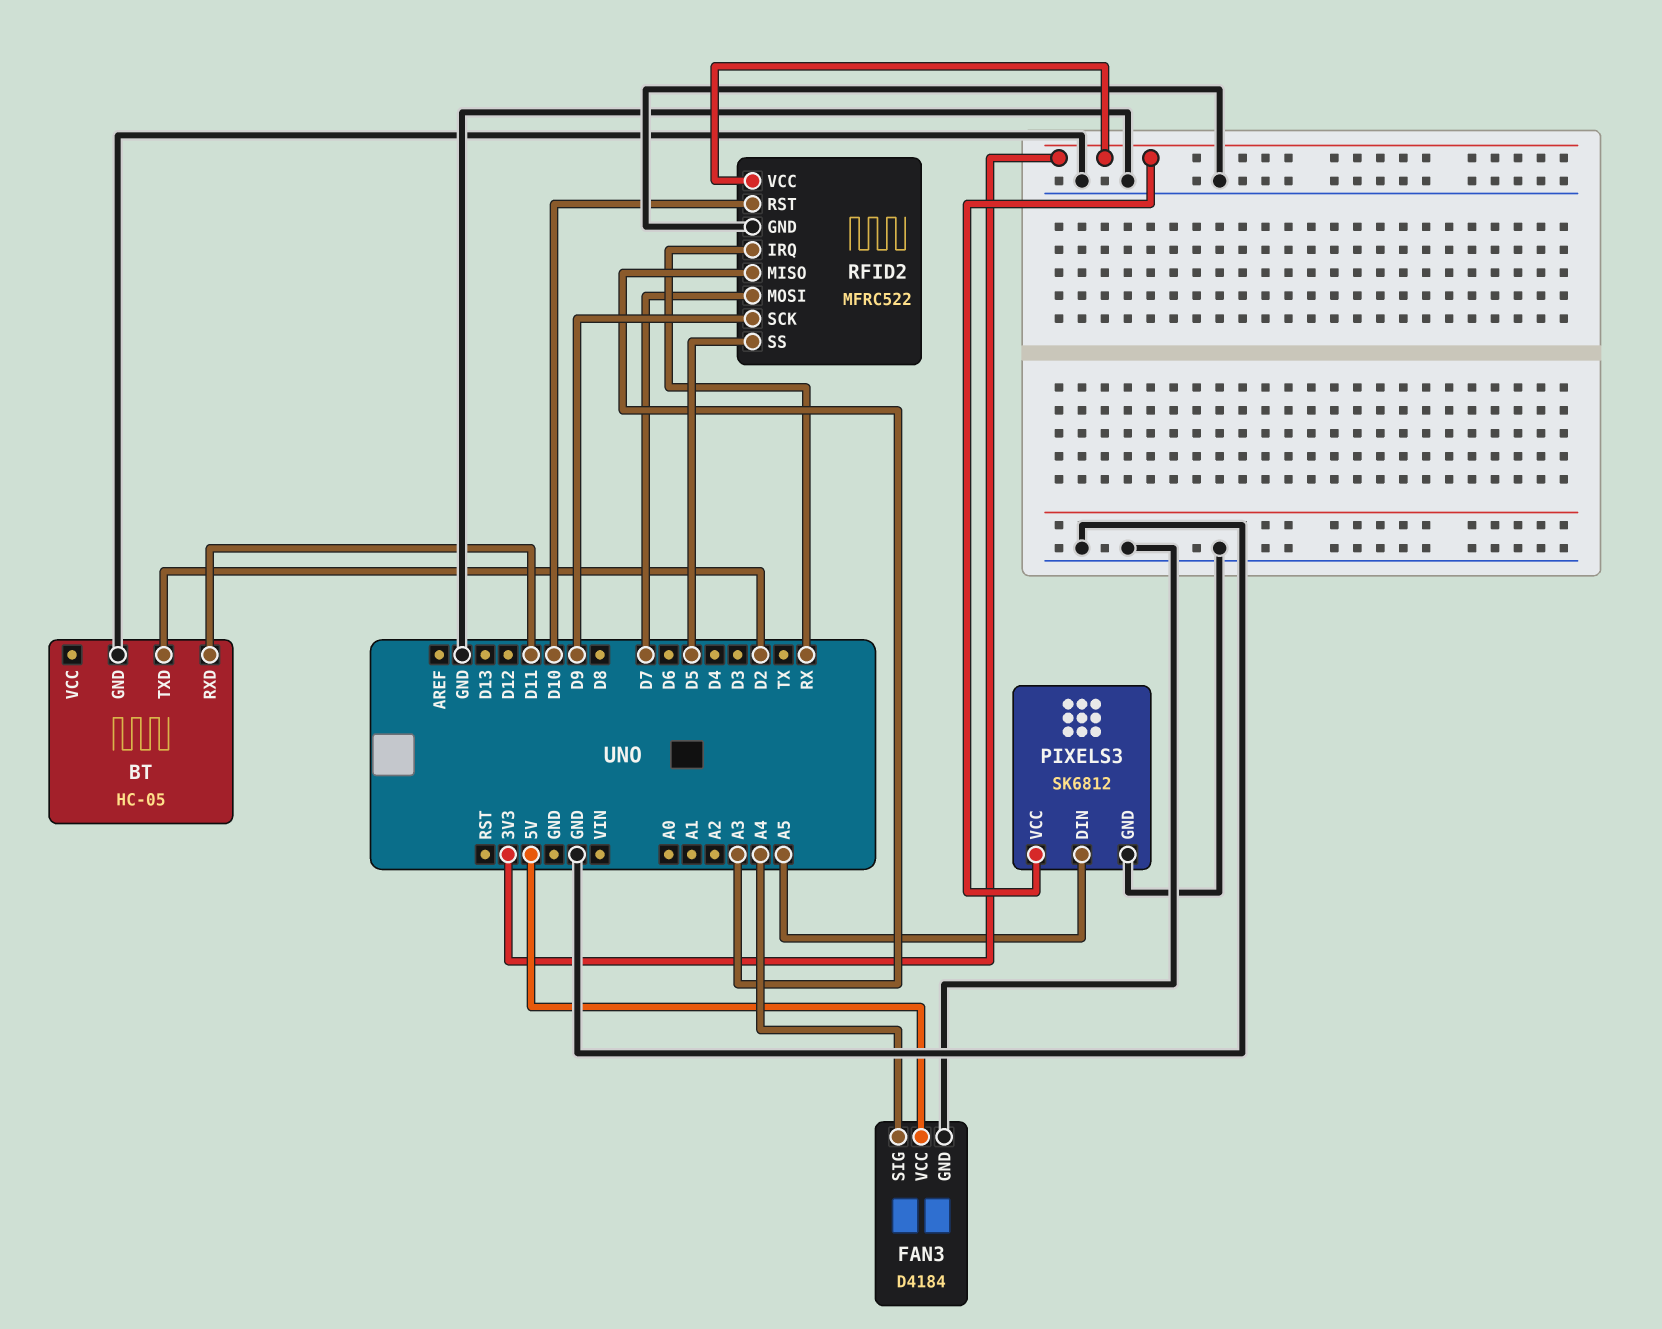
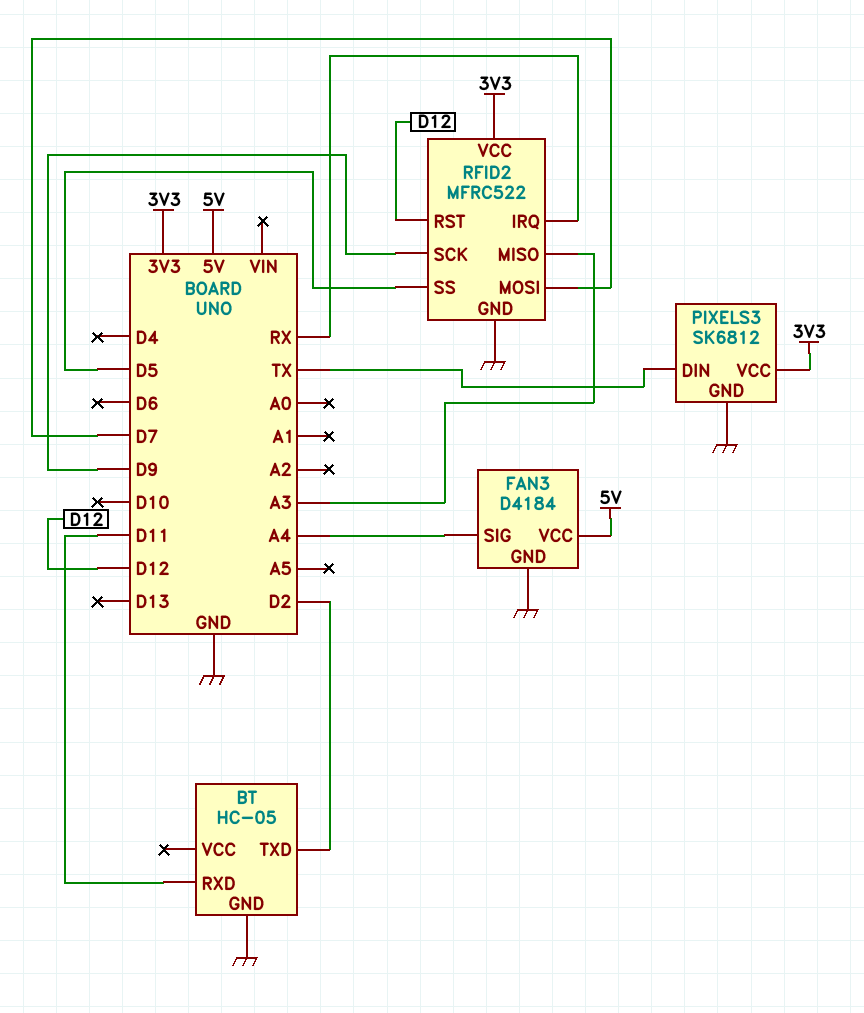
PIXELS3 pin DIN: A5 -> TX
RFID2 pin RST: D10 -> D12

